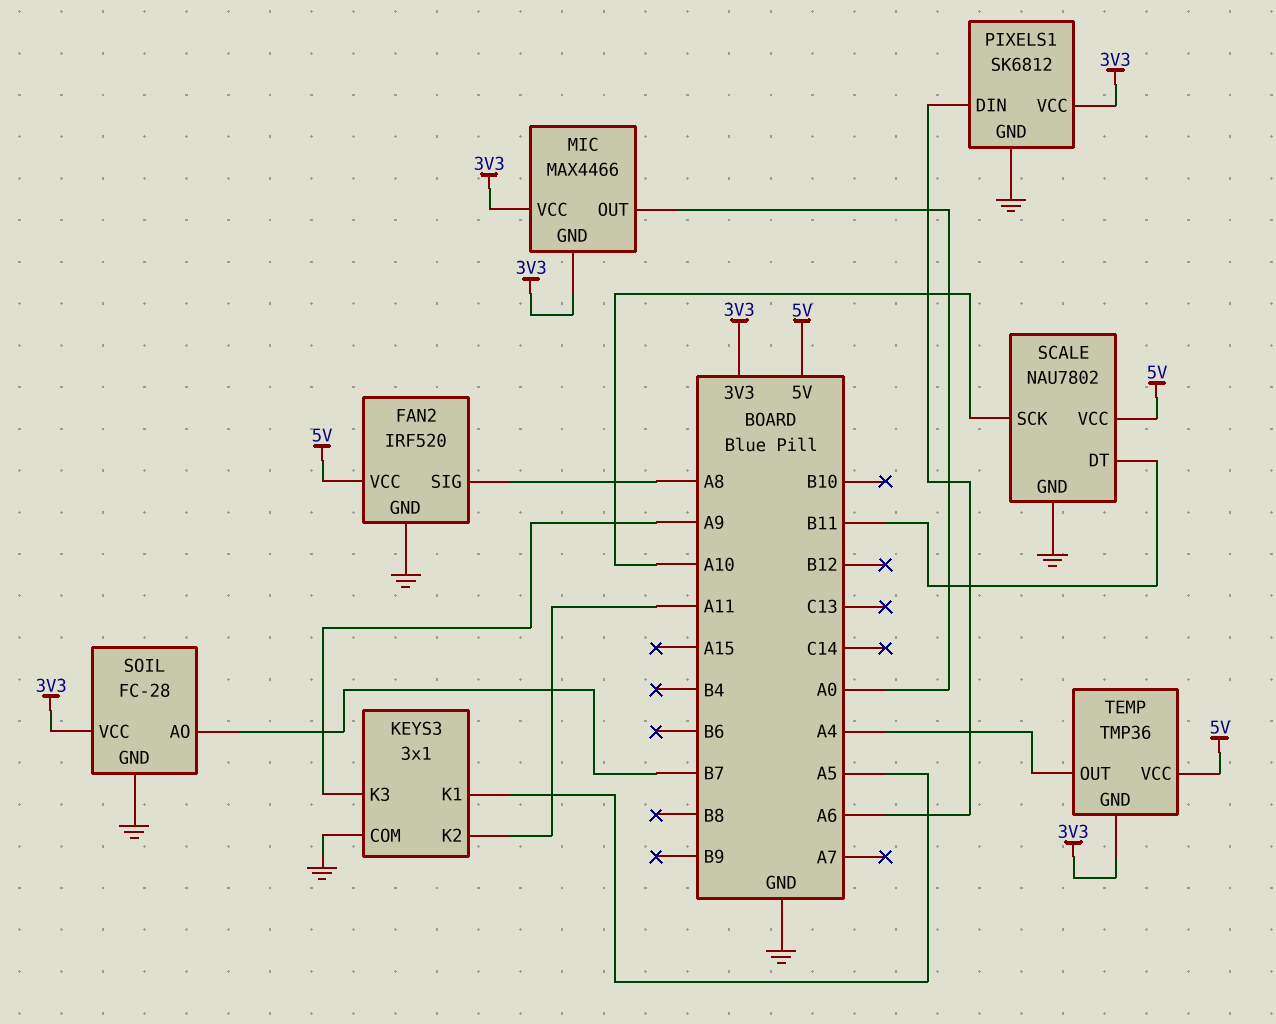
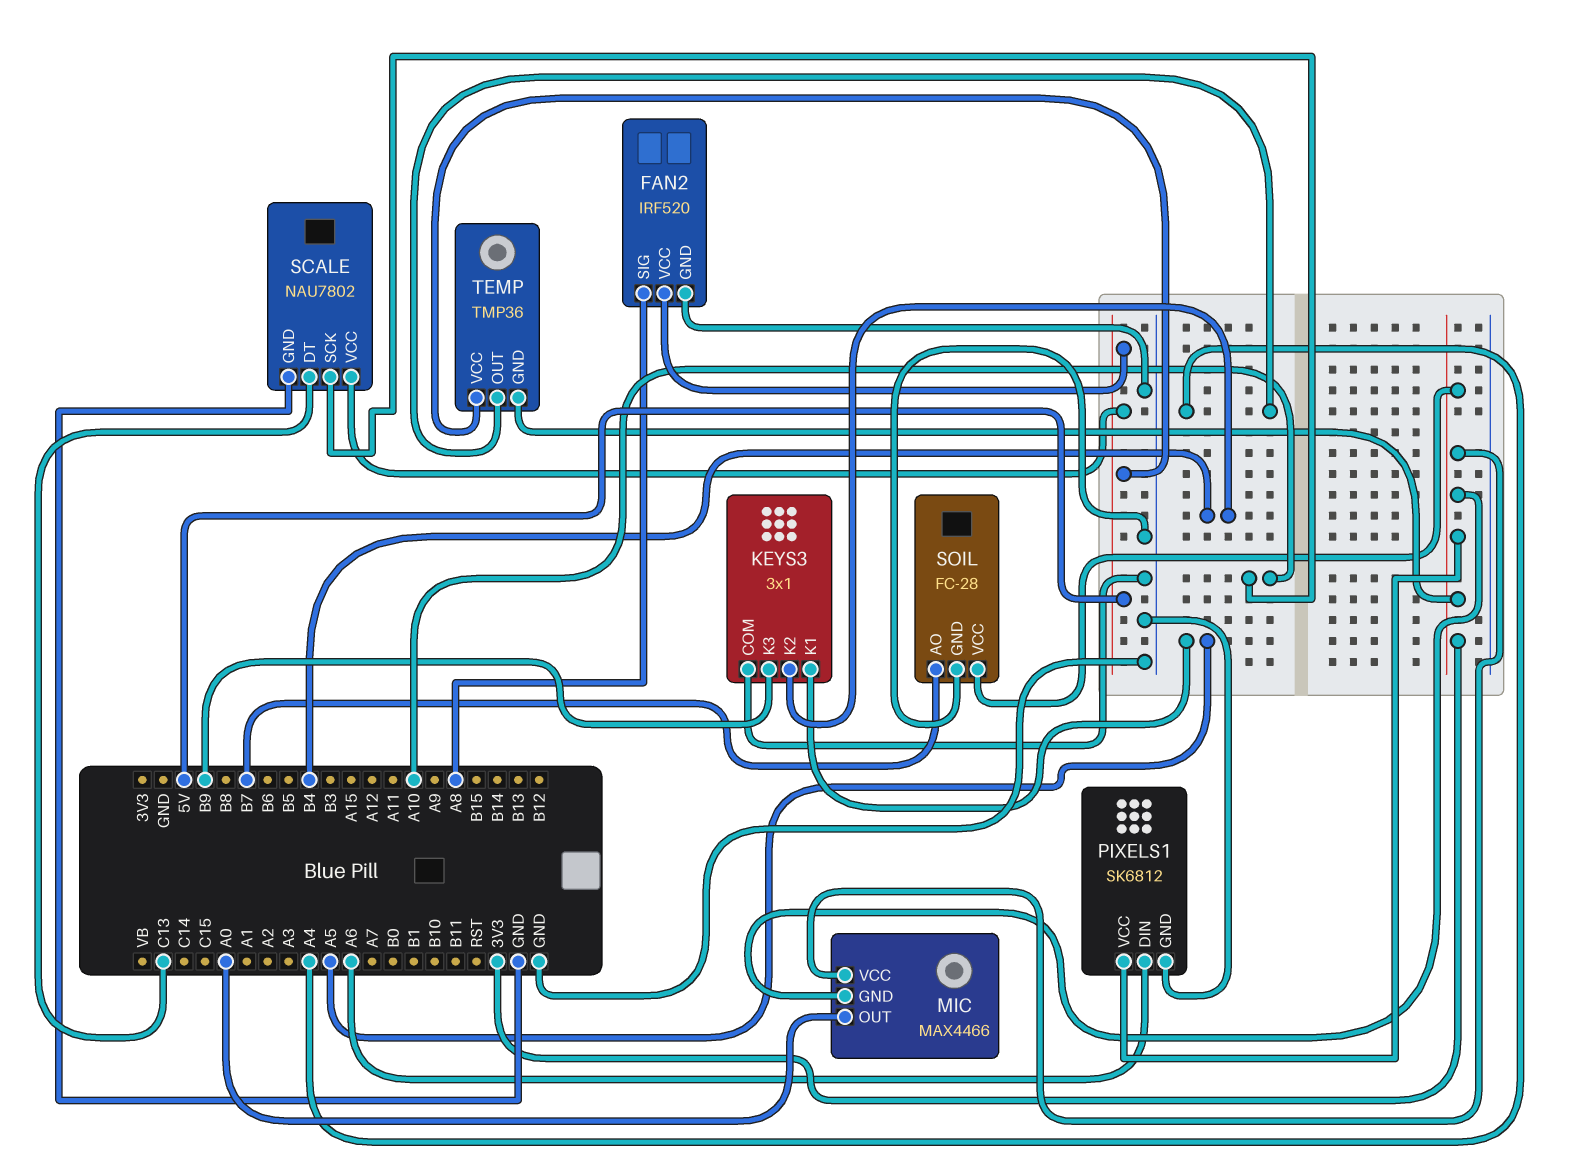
KEYS3 pin K2: A11 -> B4
KEYS3 pin K3: A9 -> B9
SCALE pin DT: B11 -> C13

